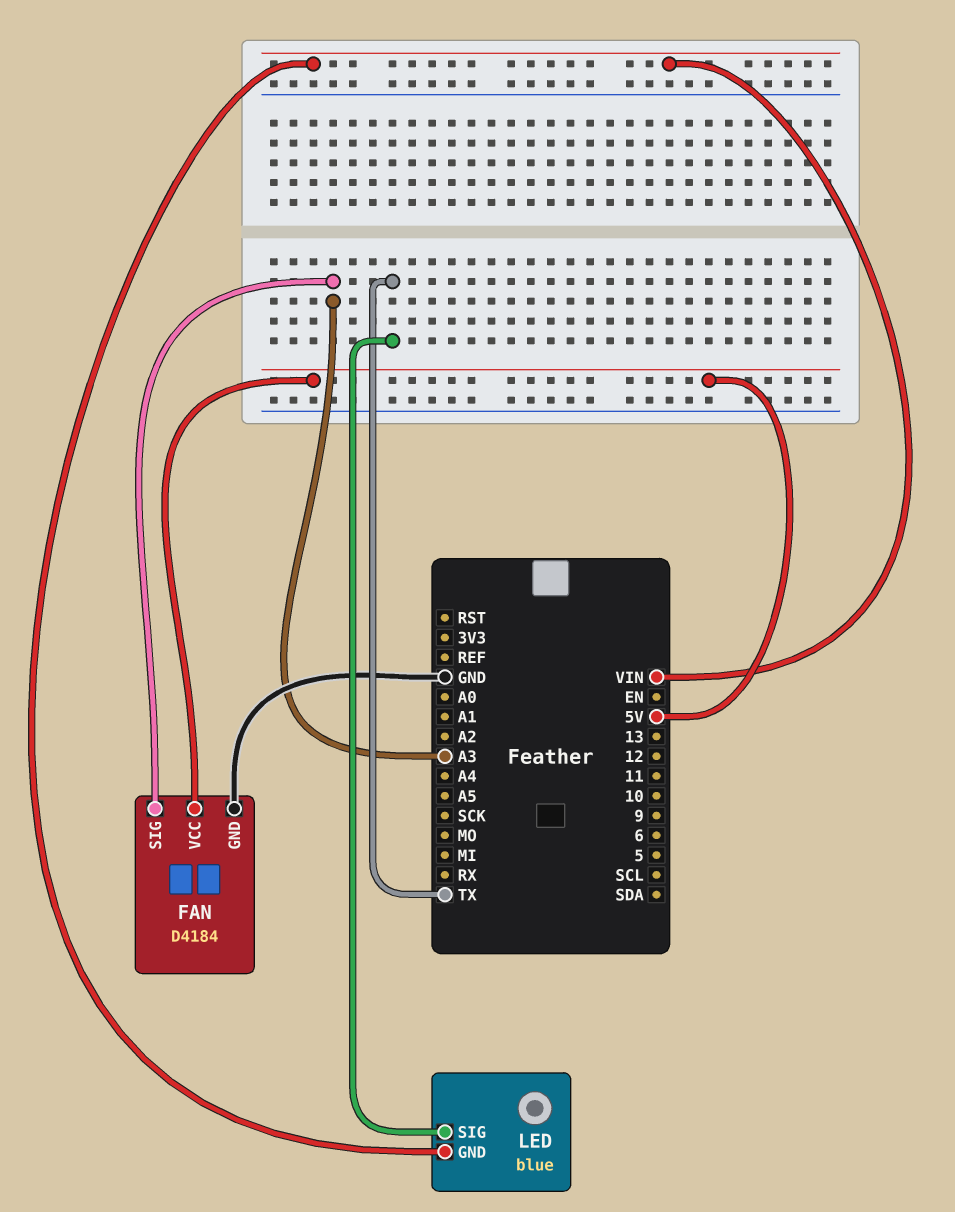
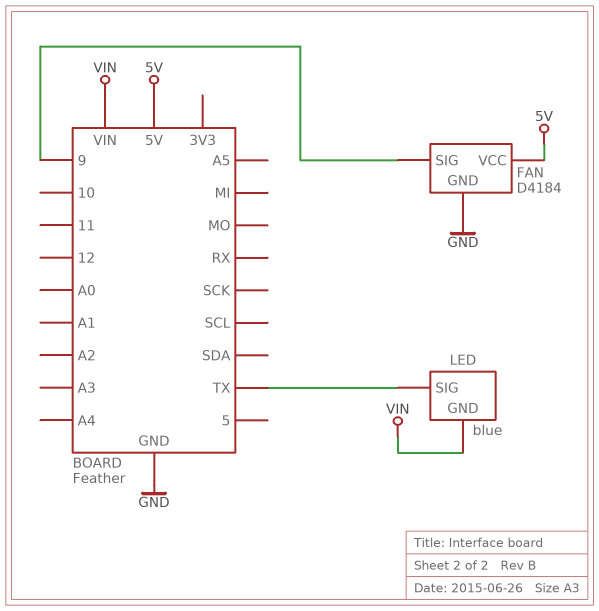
FAN pin SIG: A3 -> 9

